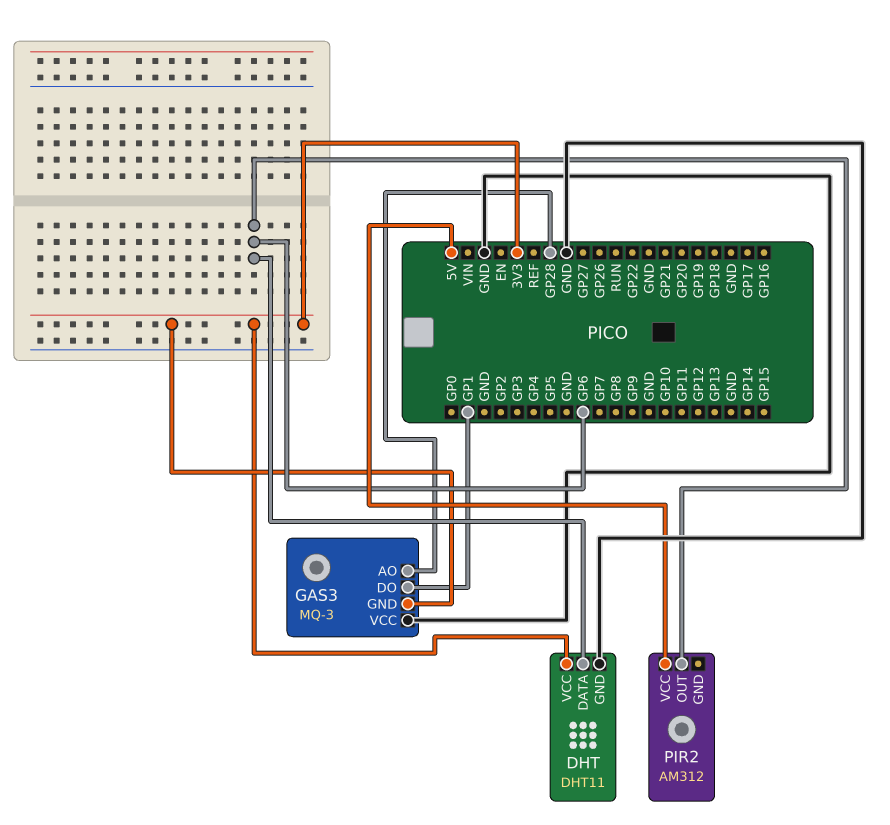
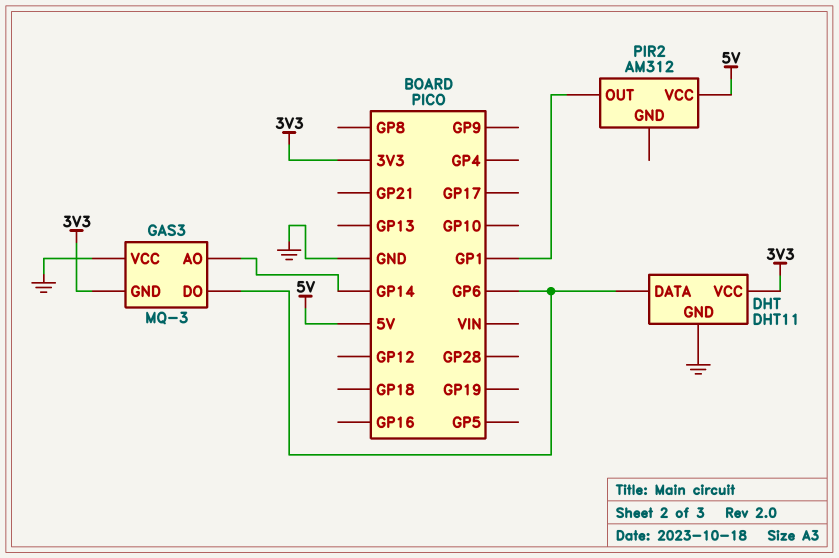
GAS3 pin AO: GP28 -> GP14
GAS3 pin DO: GP1 -> GP6
PIR2 pin OUT: GP6 -> GP1

